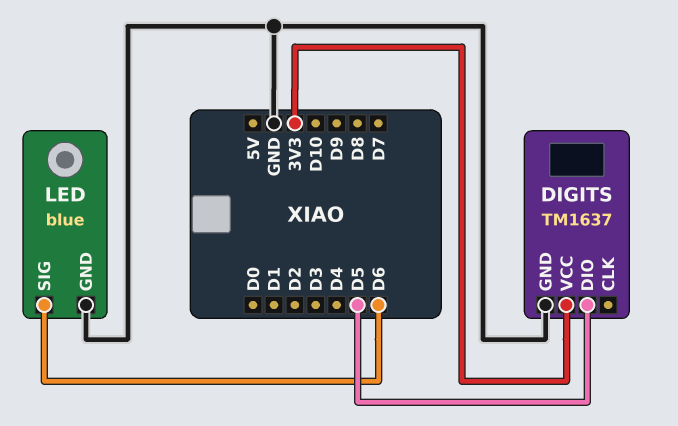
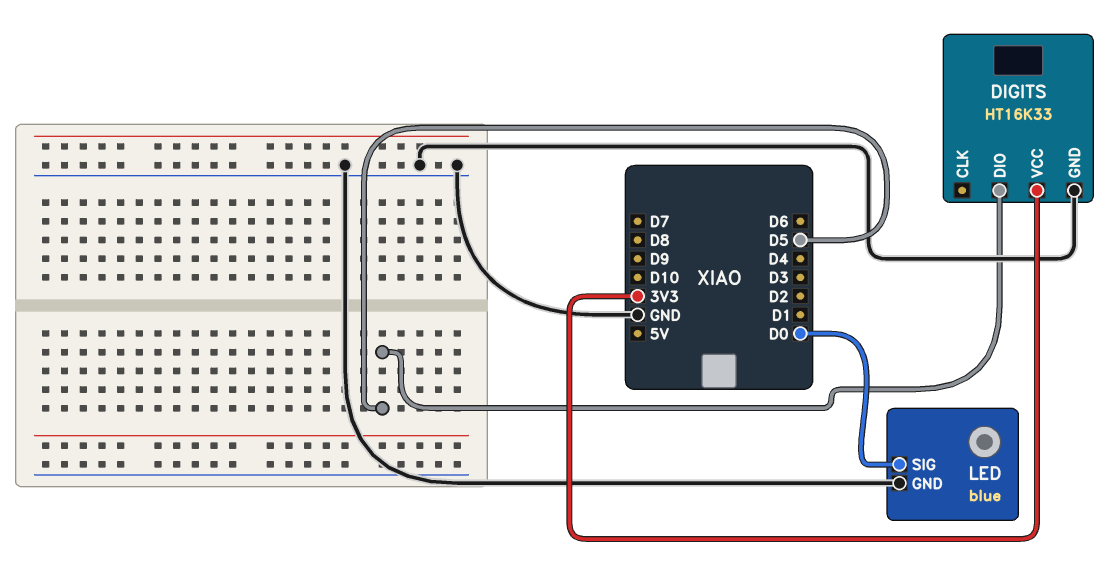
DIGITS: TM1637 -> HT16K33
LED pin SIG: D6 -> D0

